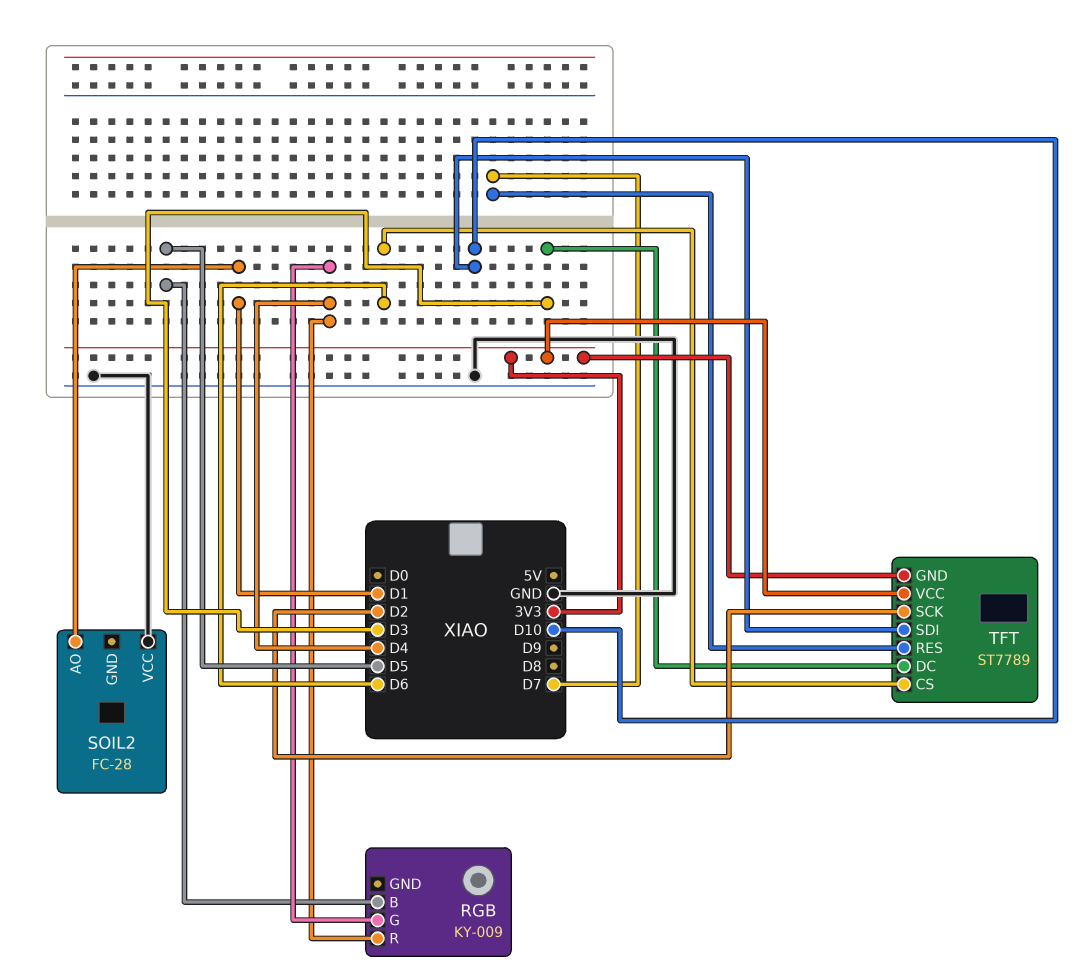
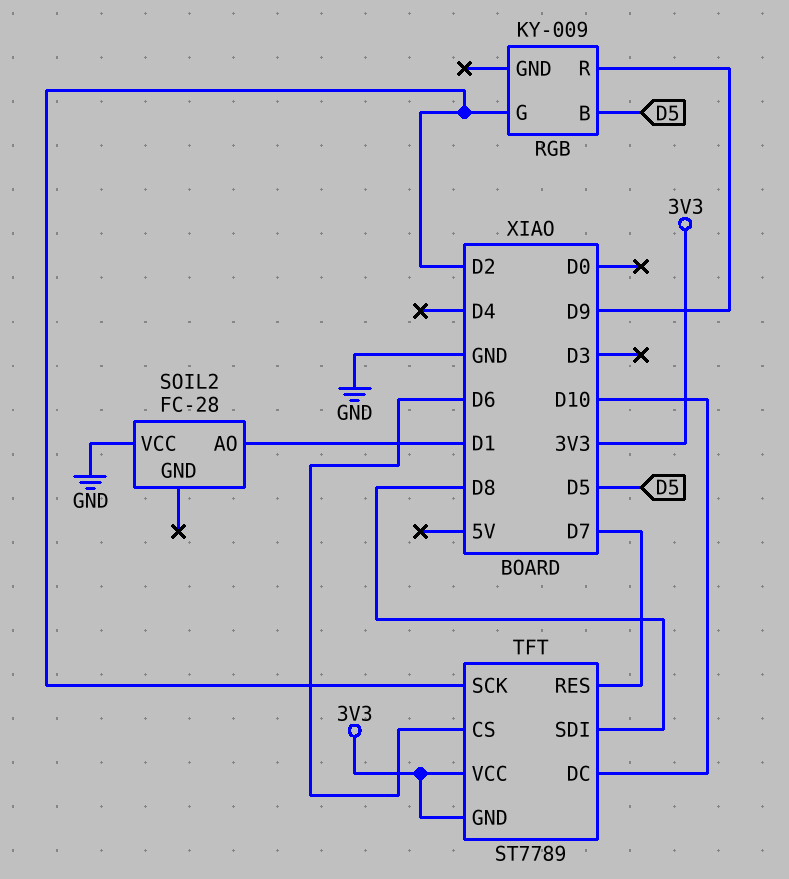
RGB pin G: D4 -> D2
RGB pin R: D4 -> D9
TFT pin DC: D3 -> D10
TFT pin SDI: D10 -> D8

